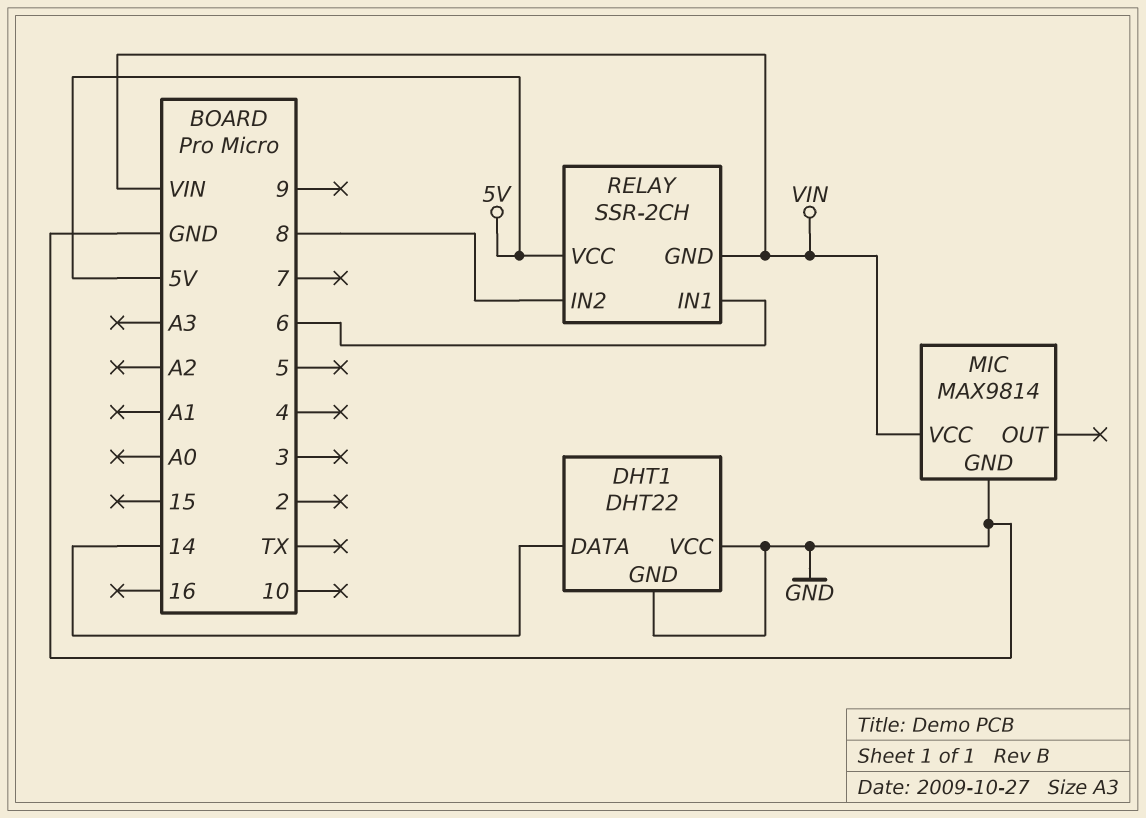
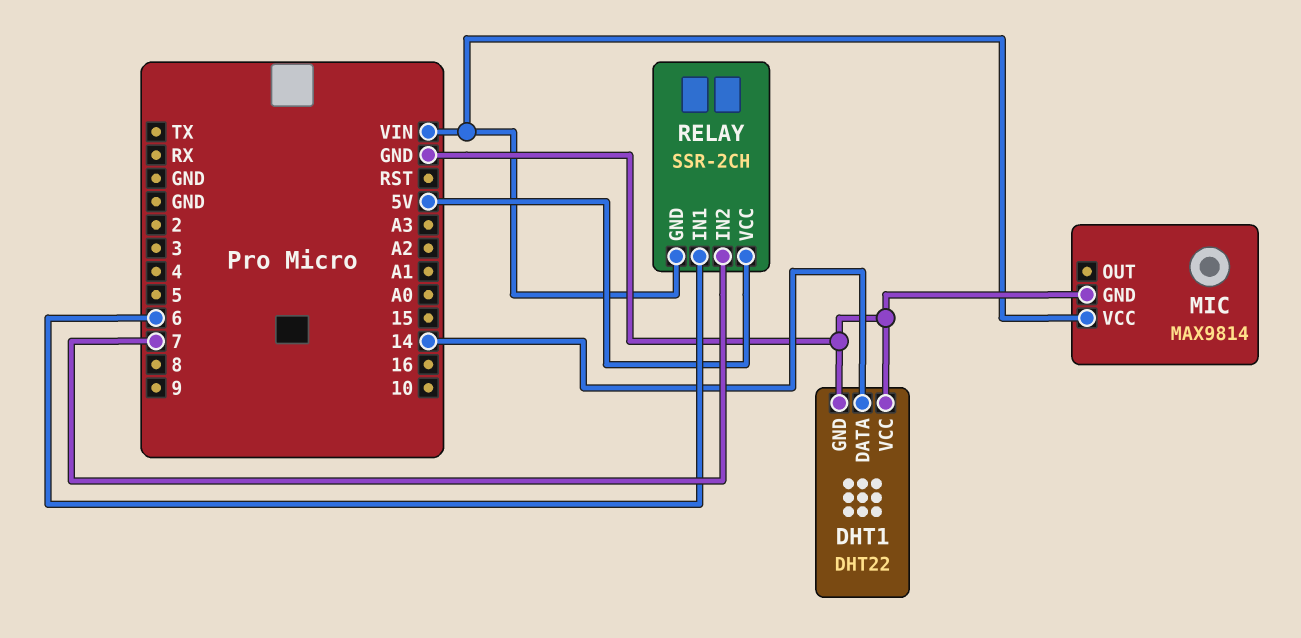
RELAY pin IN2: 8 -> 7

